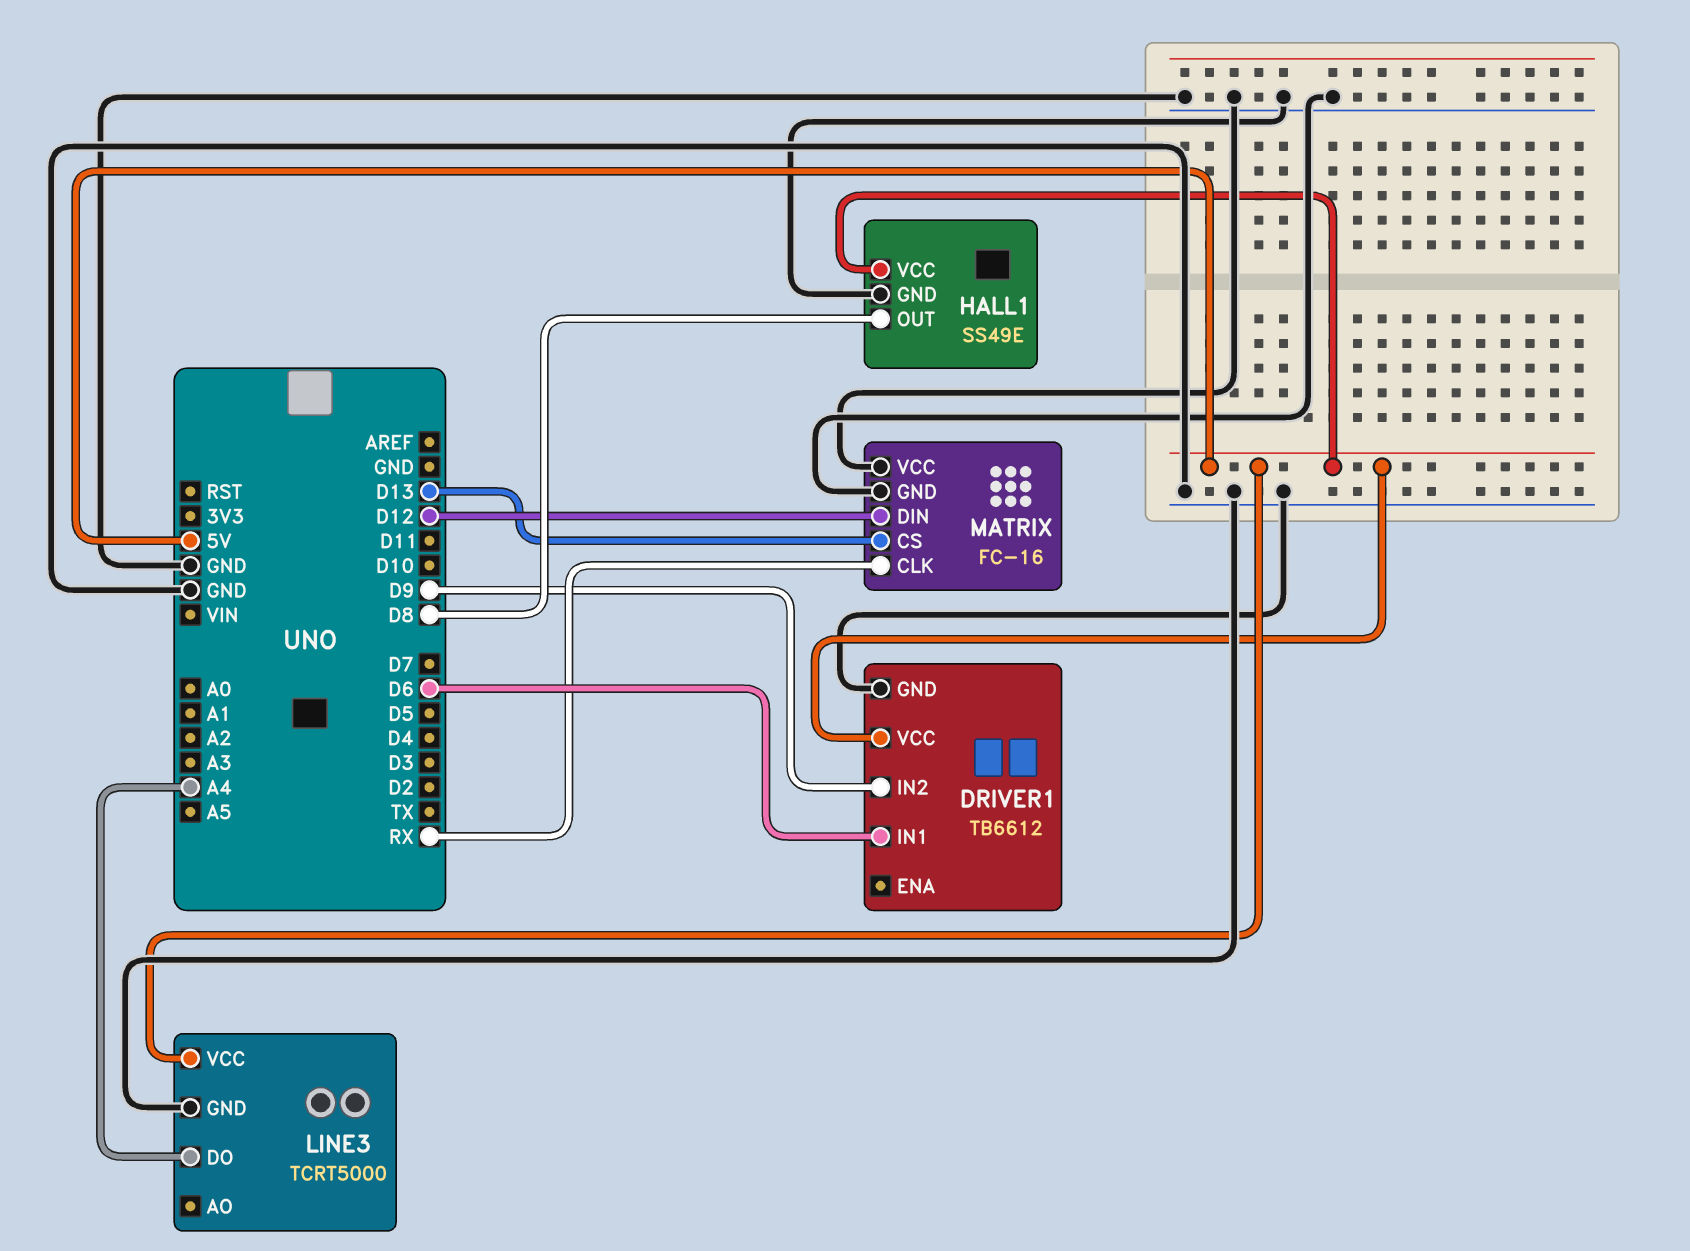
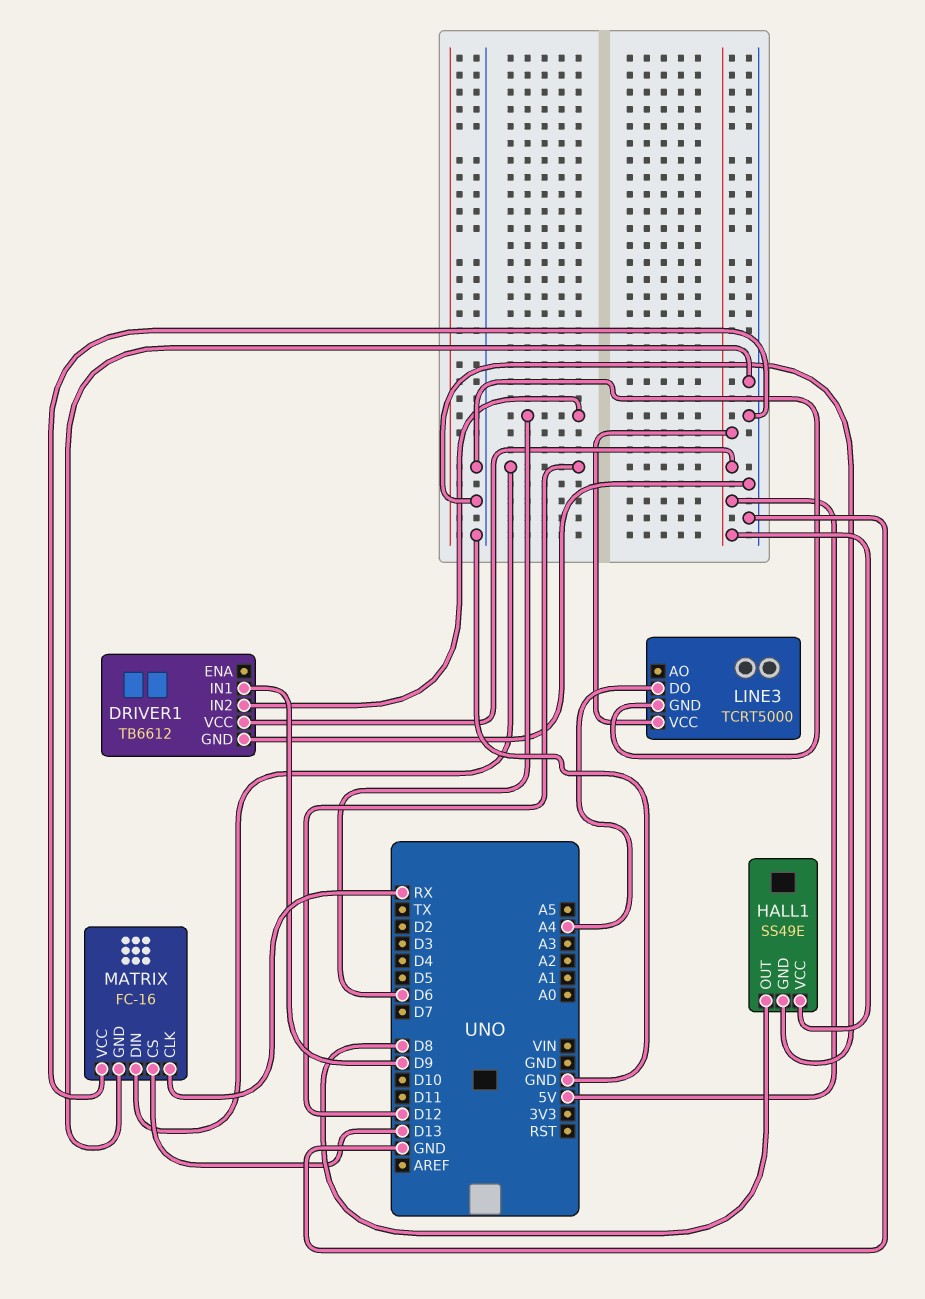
DRIVER1 pin IN1: D6 -> D9
DRIVER1 pin IN2: D9 -> D6

